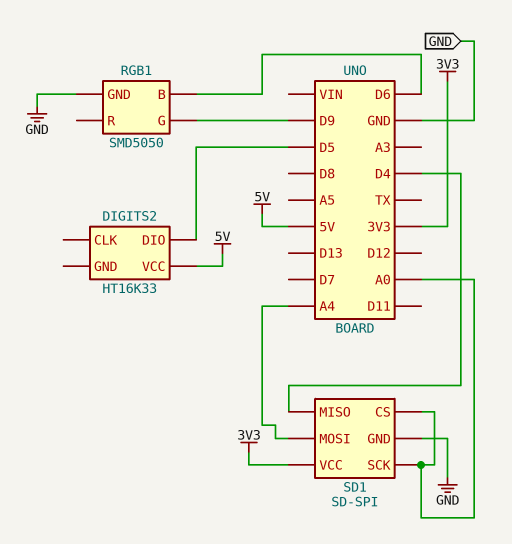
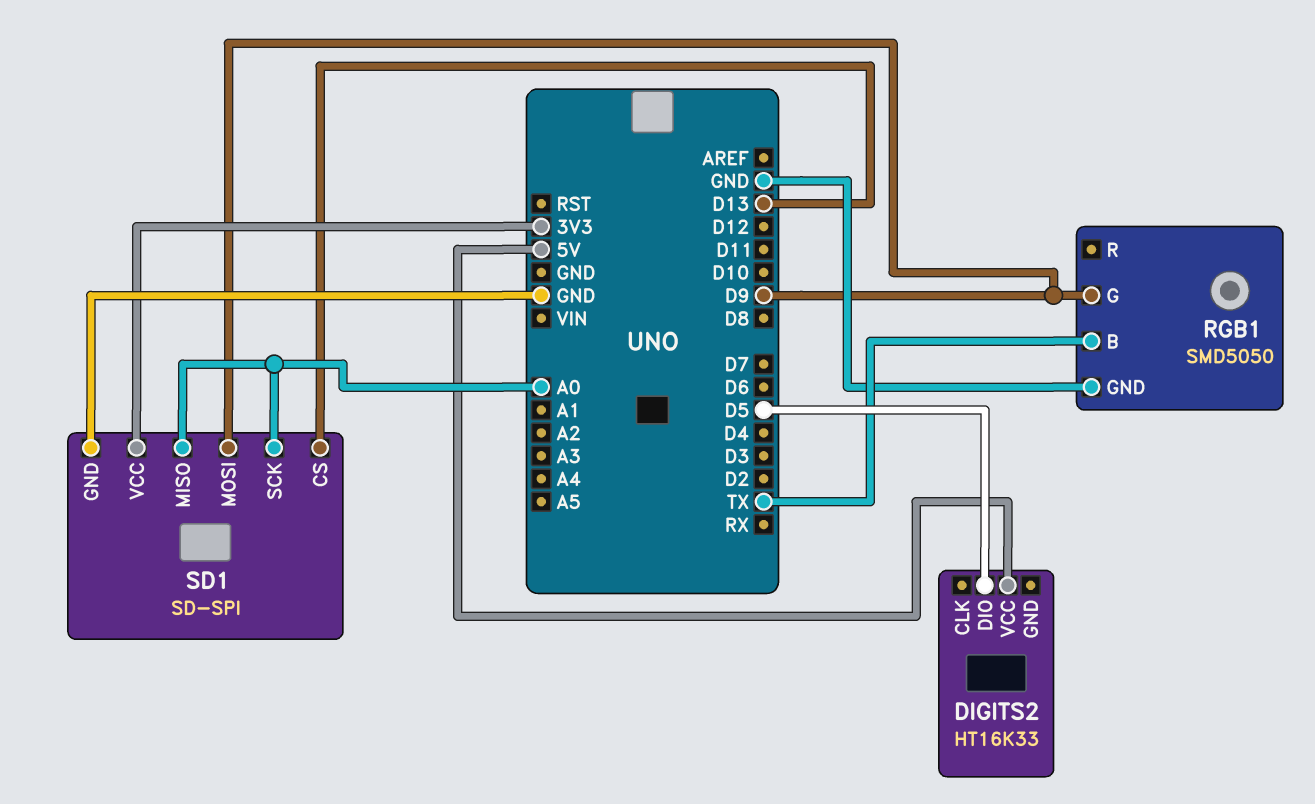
RGB1 pin B: D6 -> TX
SD1 pin CS: A0 -> D13
SD1 pin MISO: D4 -> A0
SD1 pin MOSI: A4 -> D9

